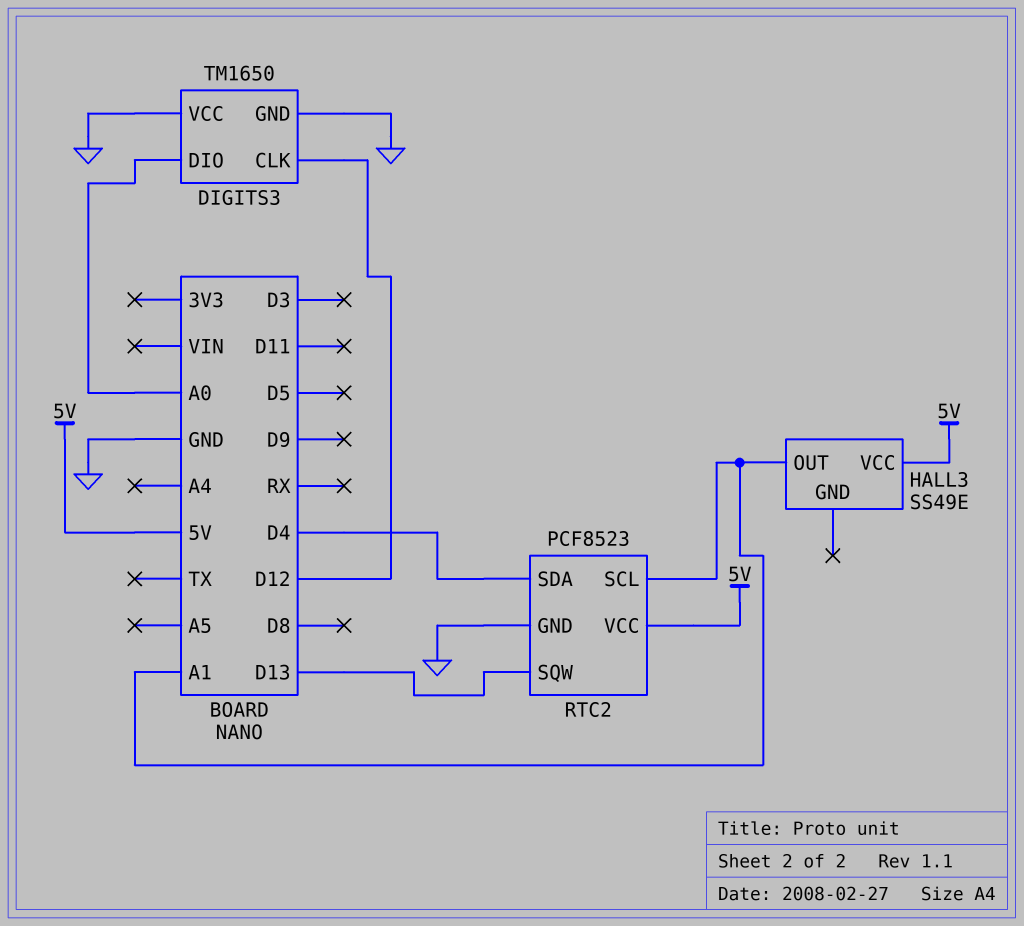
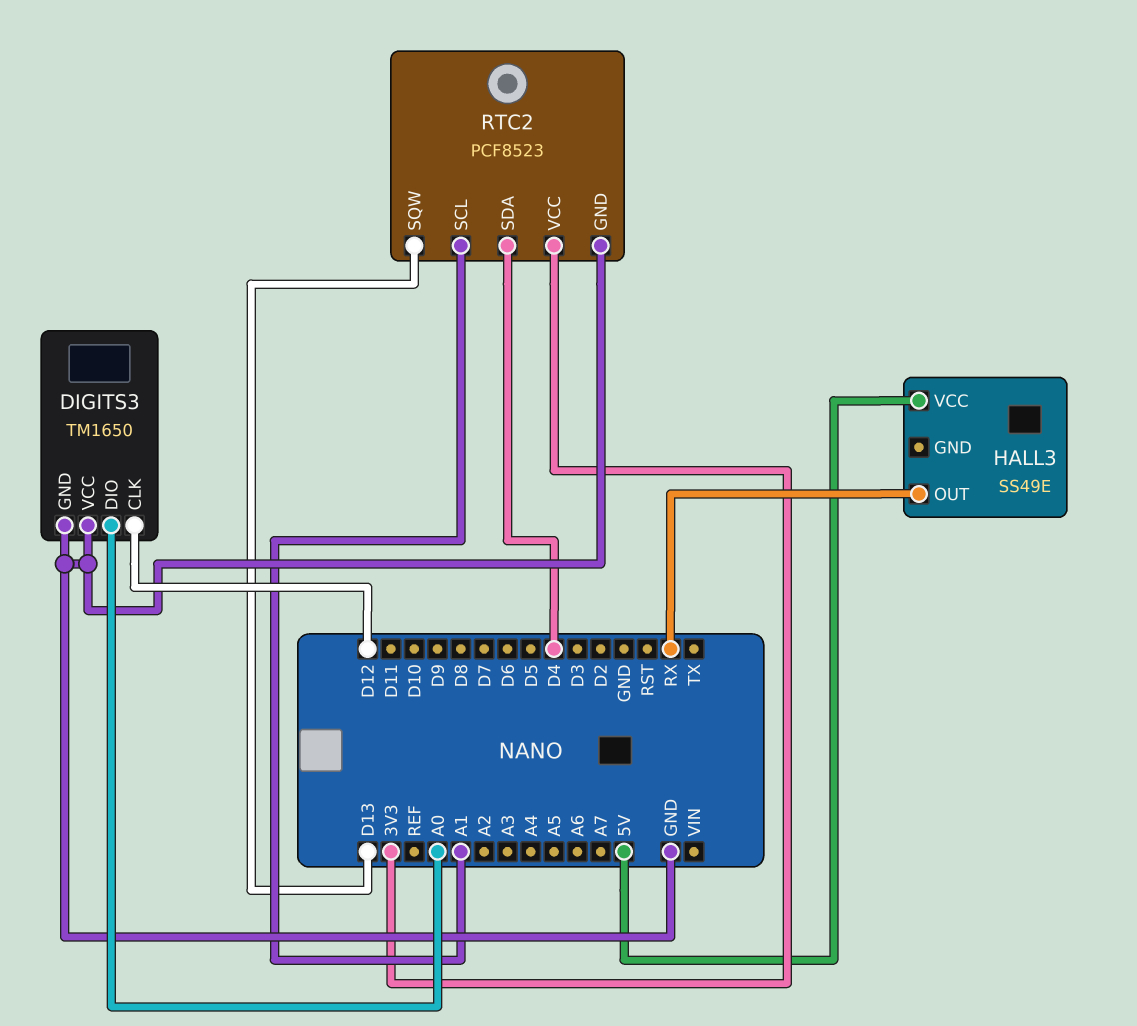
HALL3 pin OUT: A1 -> RX
RTC2 pin VCC: 5V -> 3V3

